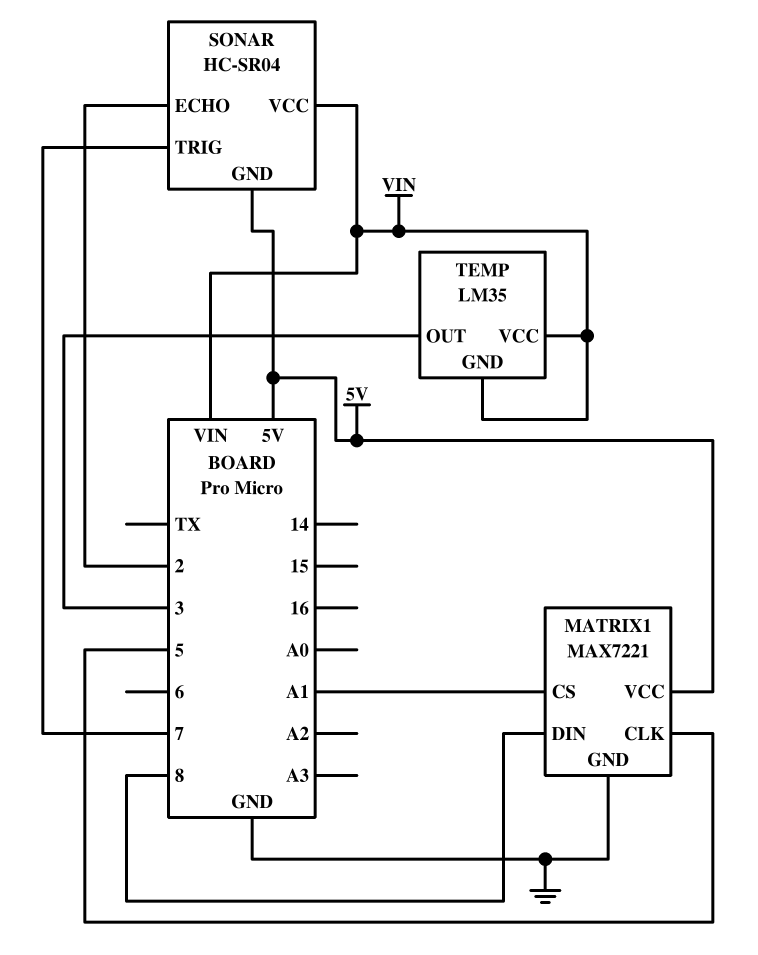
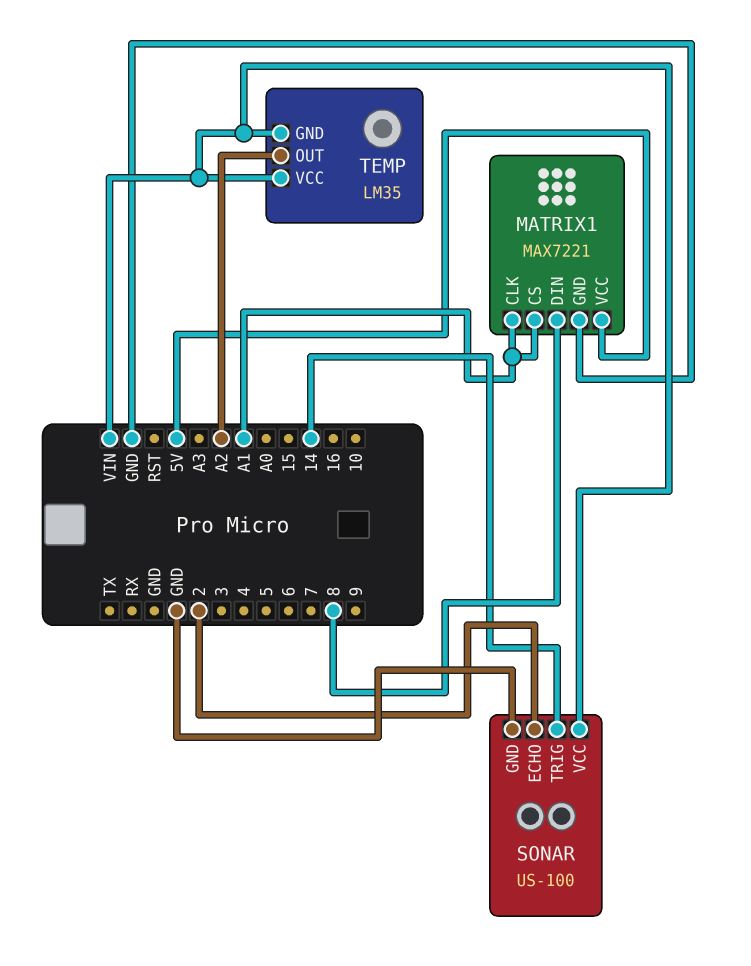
MATRIX1 pin CLK: 5 -> A1
SONAR: HC-SR04 -> US-100
SONAR pin GND: 5V -> GND
SONAR pin TRIG: 7 -> 14
TEMP pin OUT: 3 -> A2

